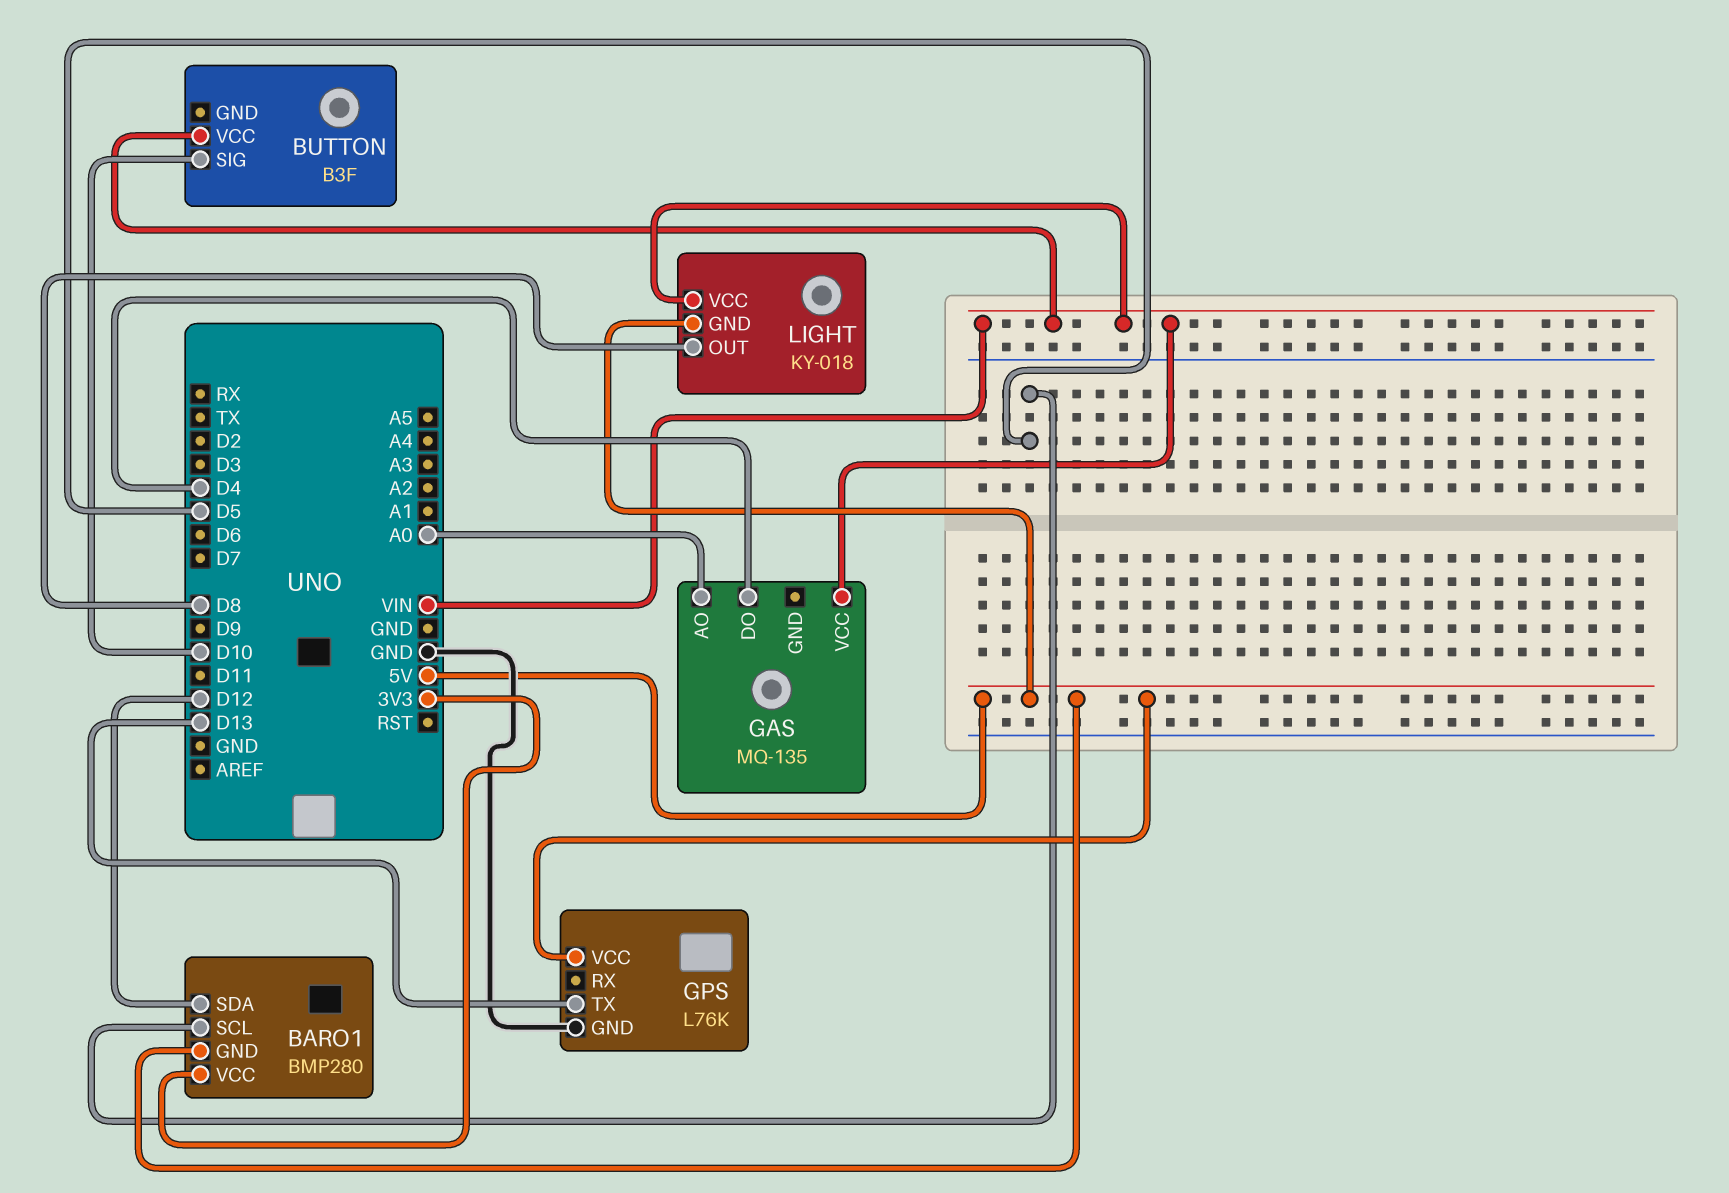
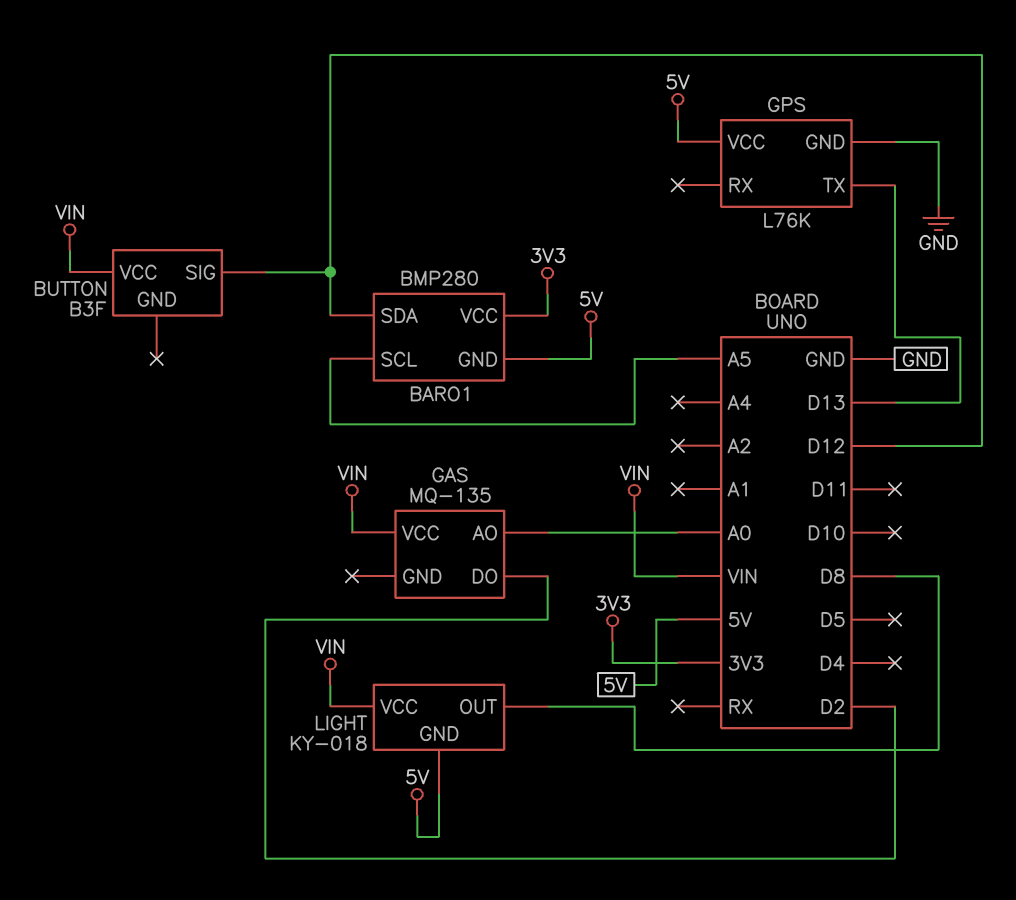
BARO1 pin SCL: D5 -> A5
BUTTON pin SIG: D10 -> D12
GAS pin DO: D4 -> D2

